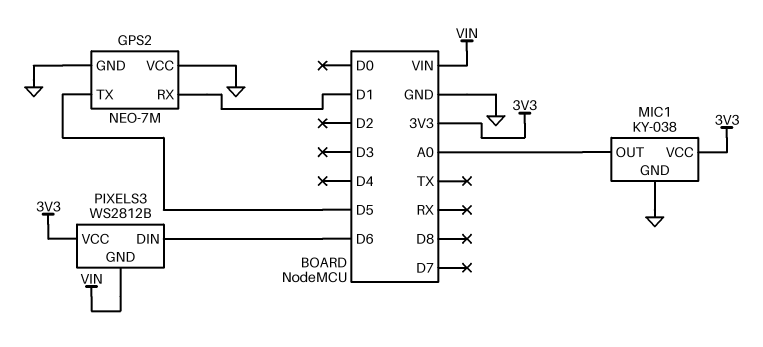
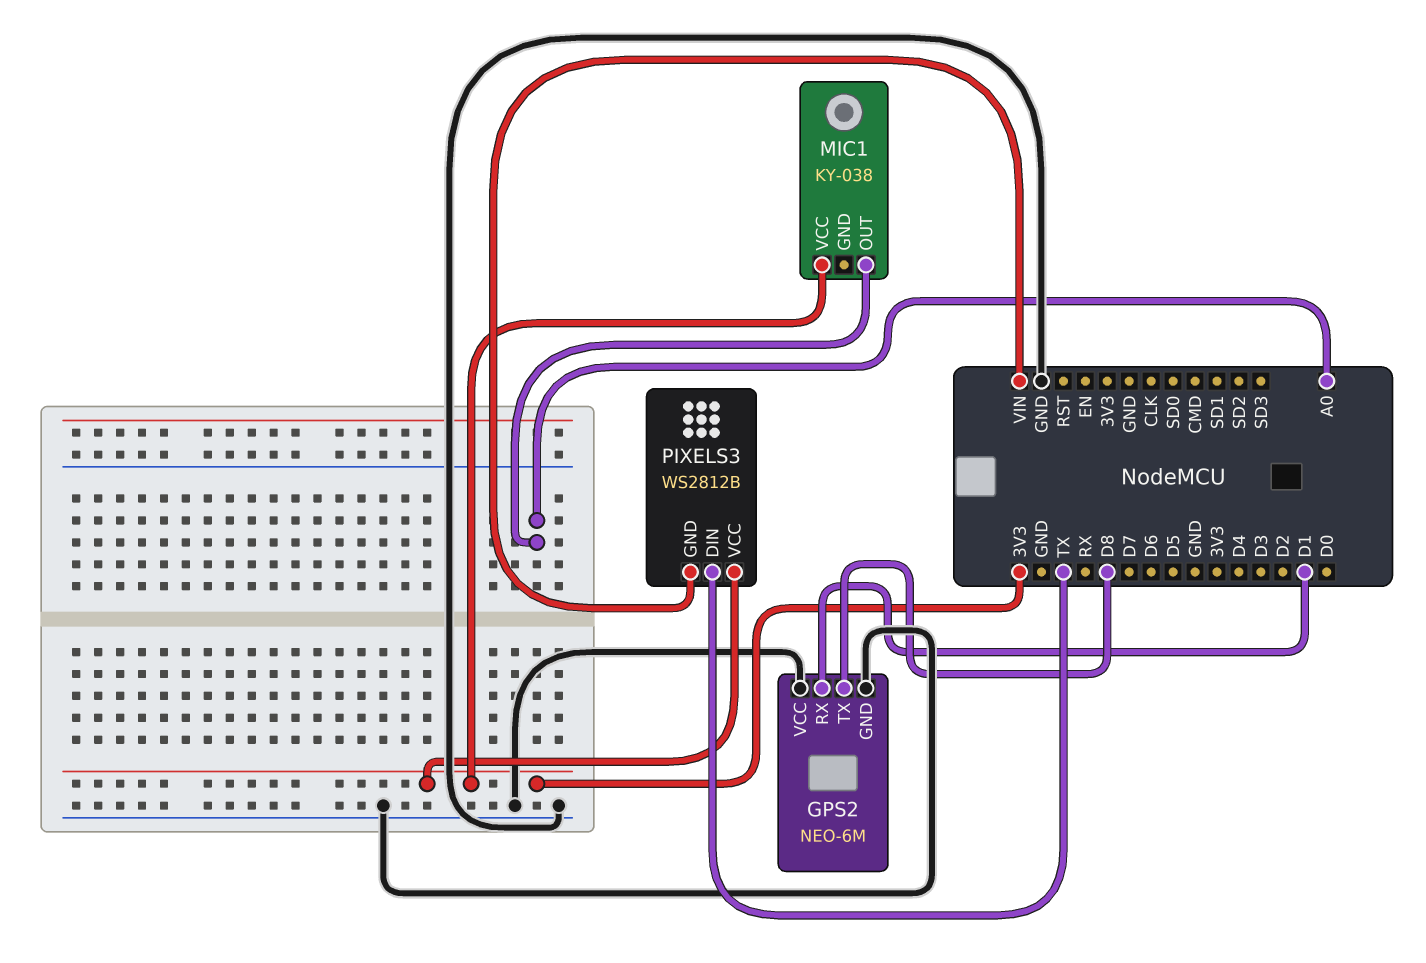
GPS2: NEO-7M -> NEO-6M
GPS2 pin TX: D5 -> D8
MIC1 pin GND: GND -> none
PIXELS3 pin DIN: D6 -> TX

